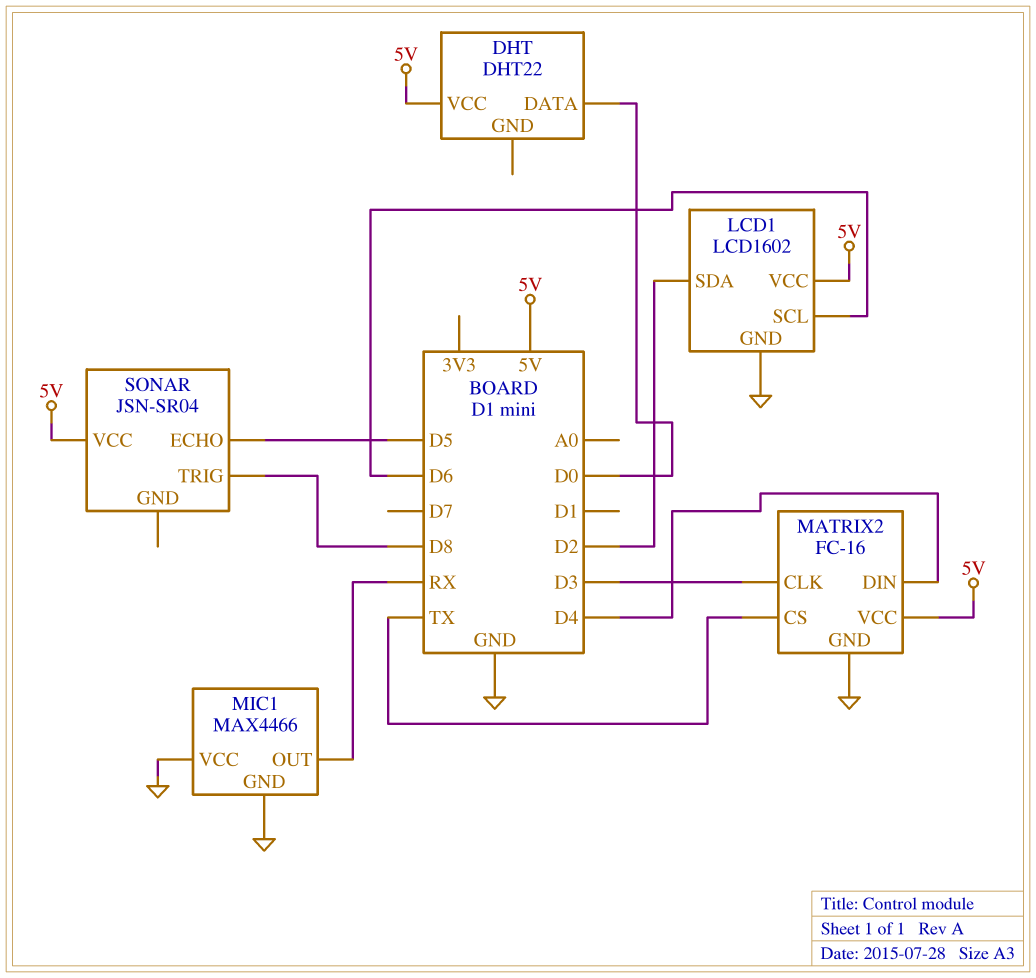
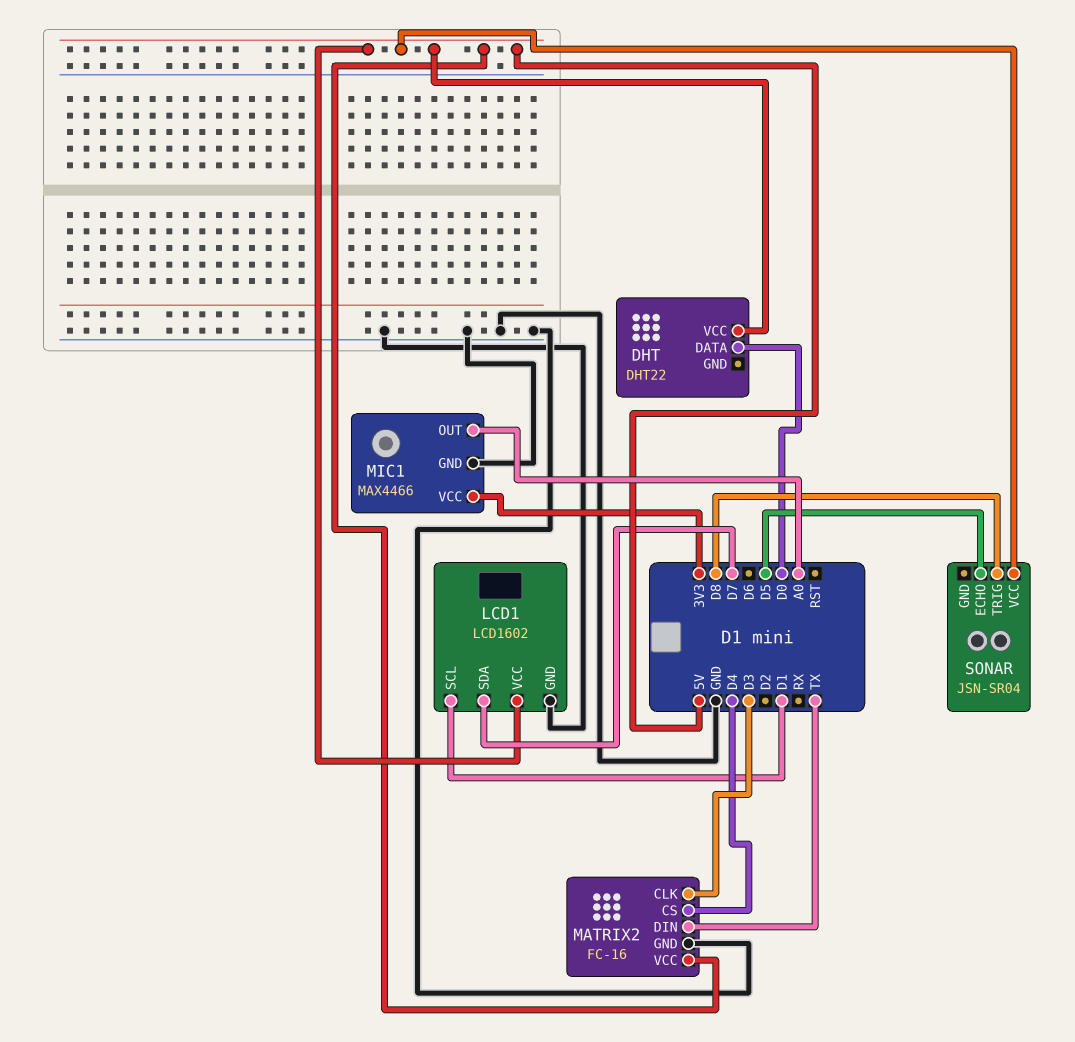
LCD1 pin SCL: D6 -> D1
LCD1 pin SDA: D2 -> D7
MATRIX2 pin CS: TX -> D4
MATRIX2 pin DIN: D4 -> TX
MIC1 pin OUT: RX -> A0
MIC1 pin VCC: GND -> 3V3

